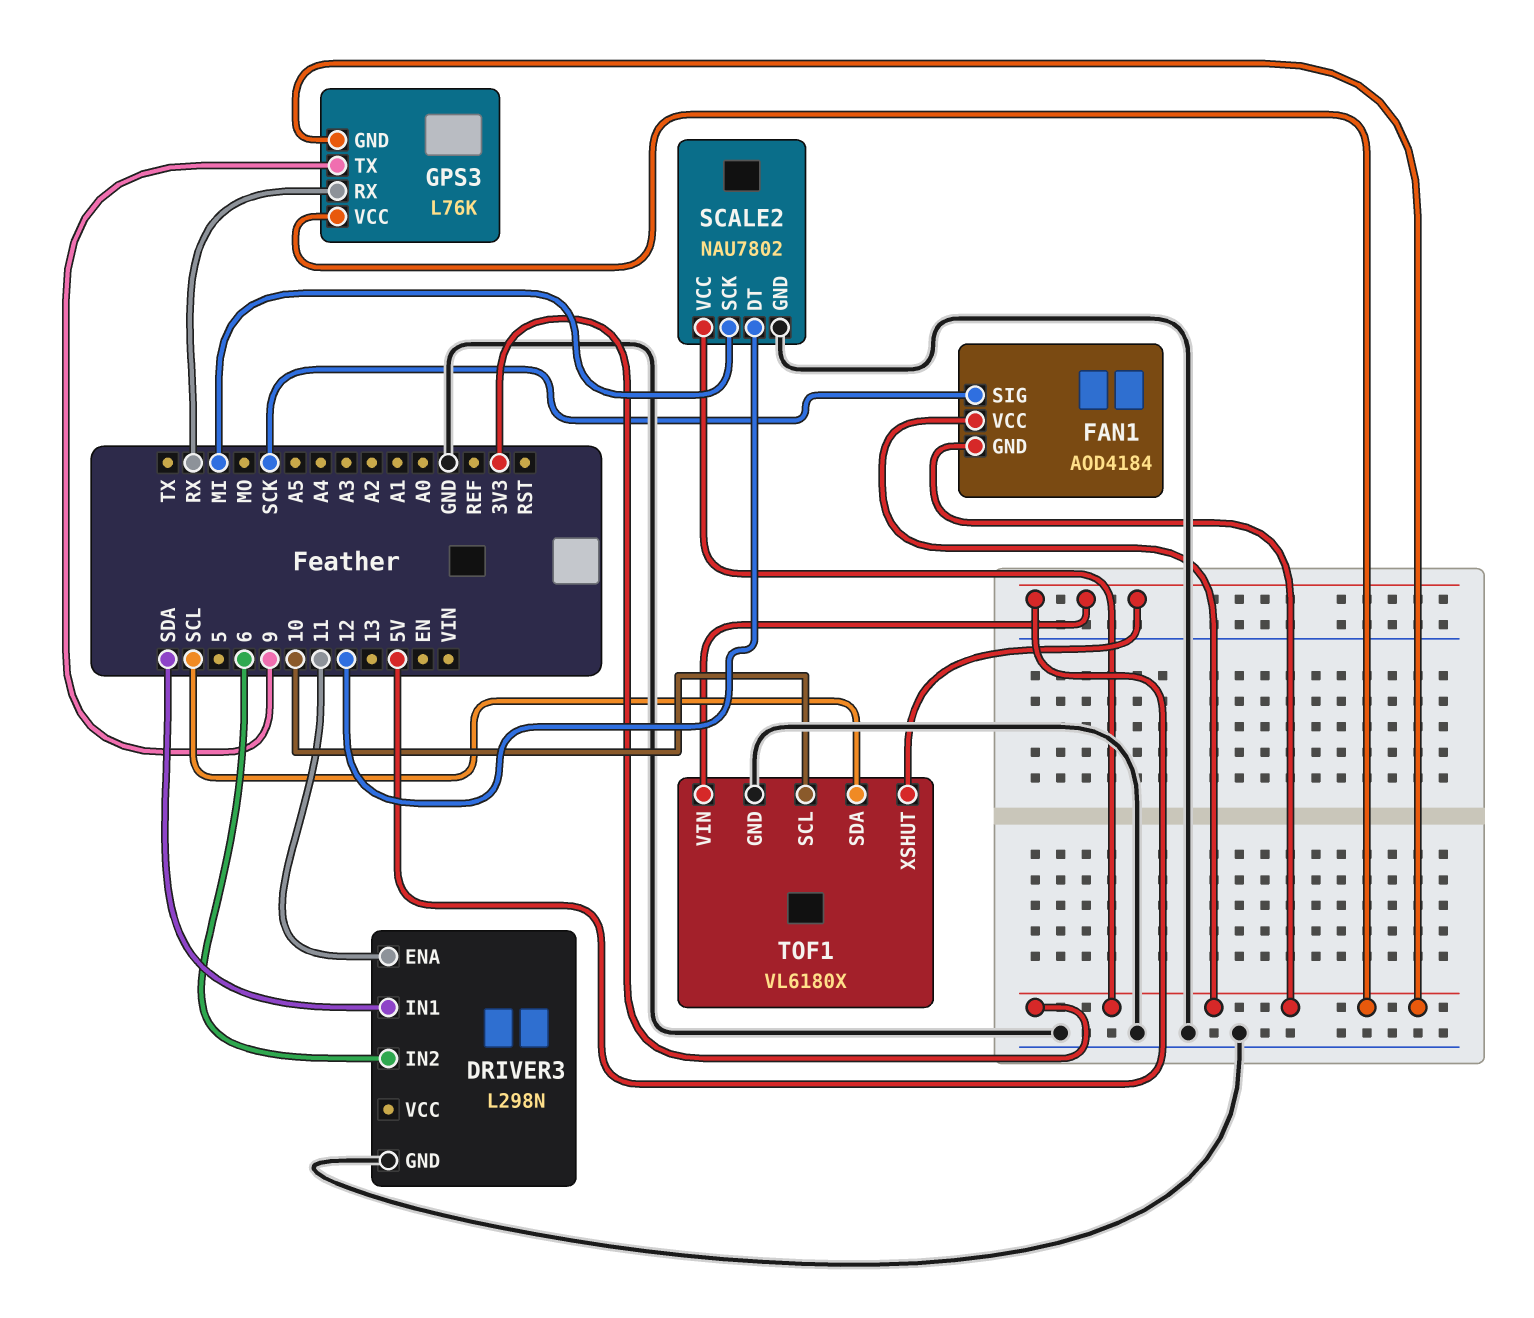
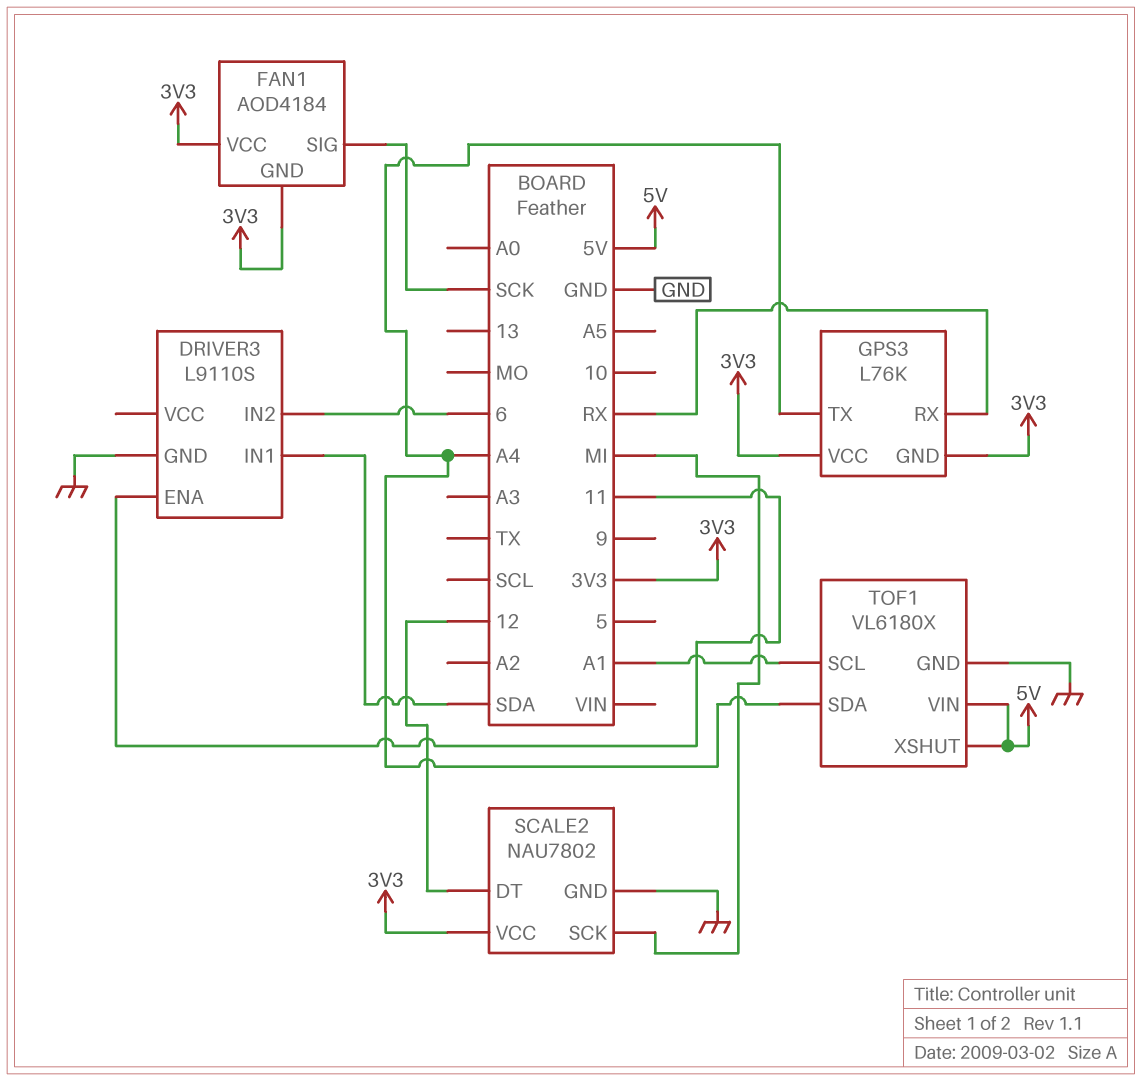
DRIVER3: L298N -> L9110S
GPS3 pin TX: 9 -> A4
TOF1 pin SCL: 10 -> A1
TOF1 pin SDA: SCL -> A4

